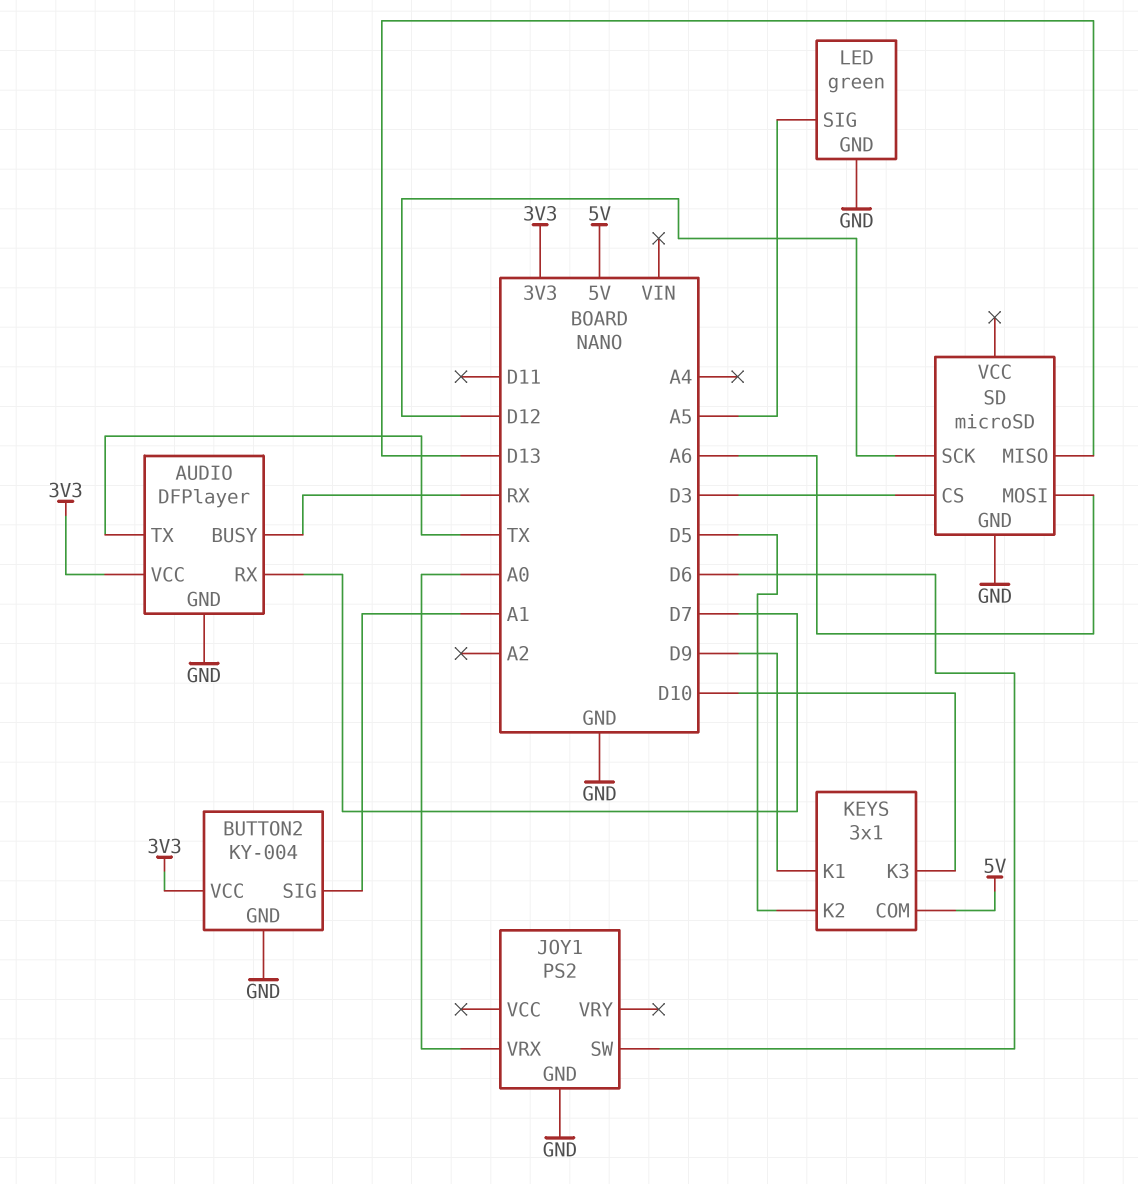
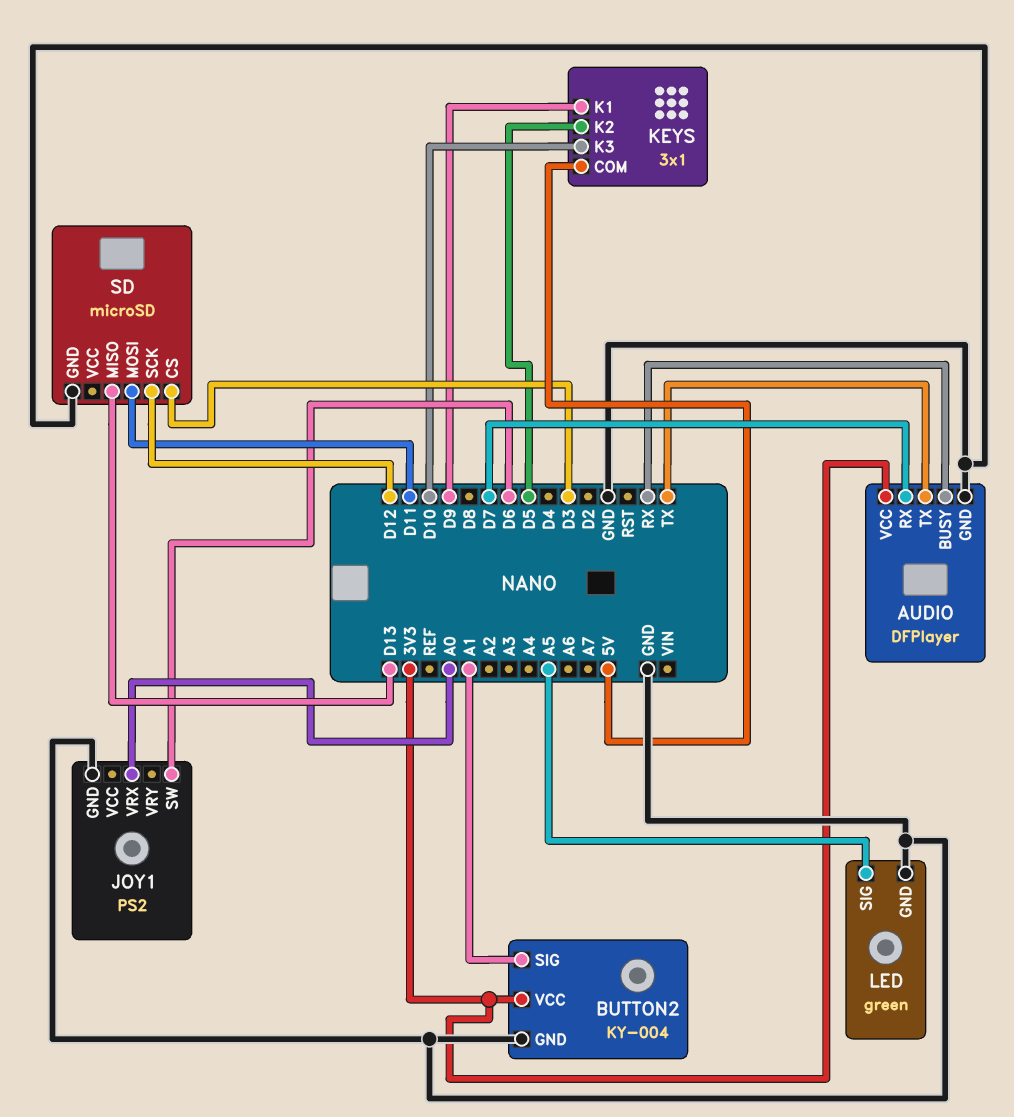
SD pin MOSI: A6 -> D11

